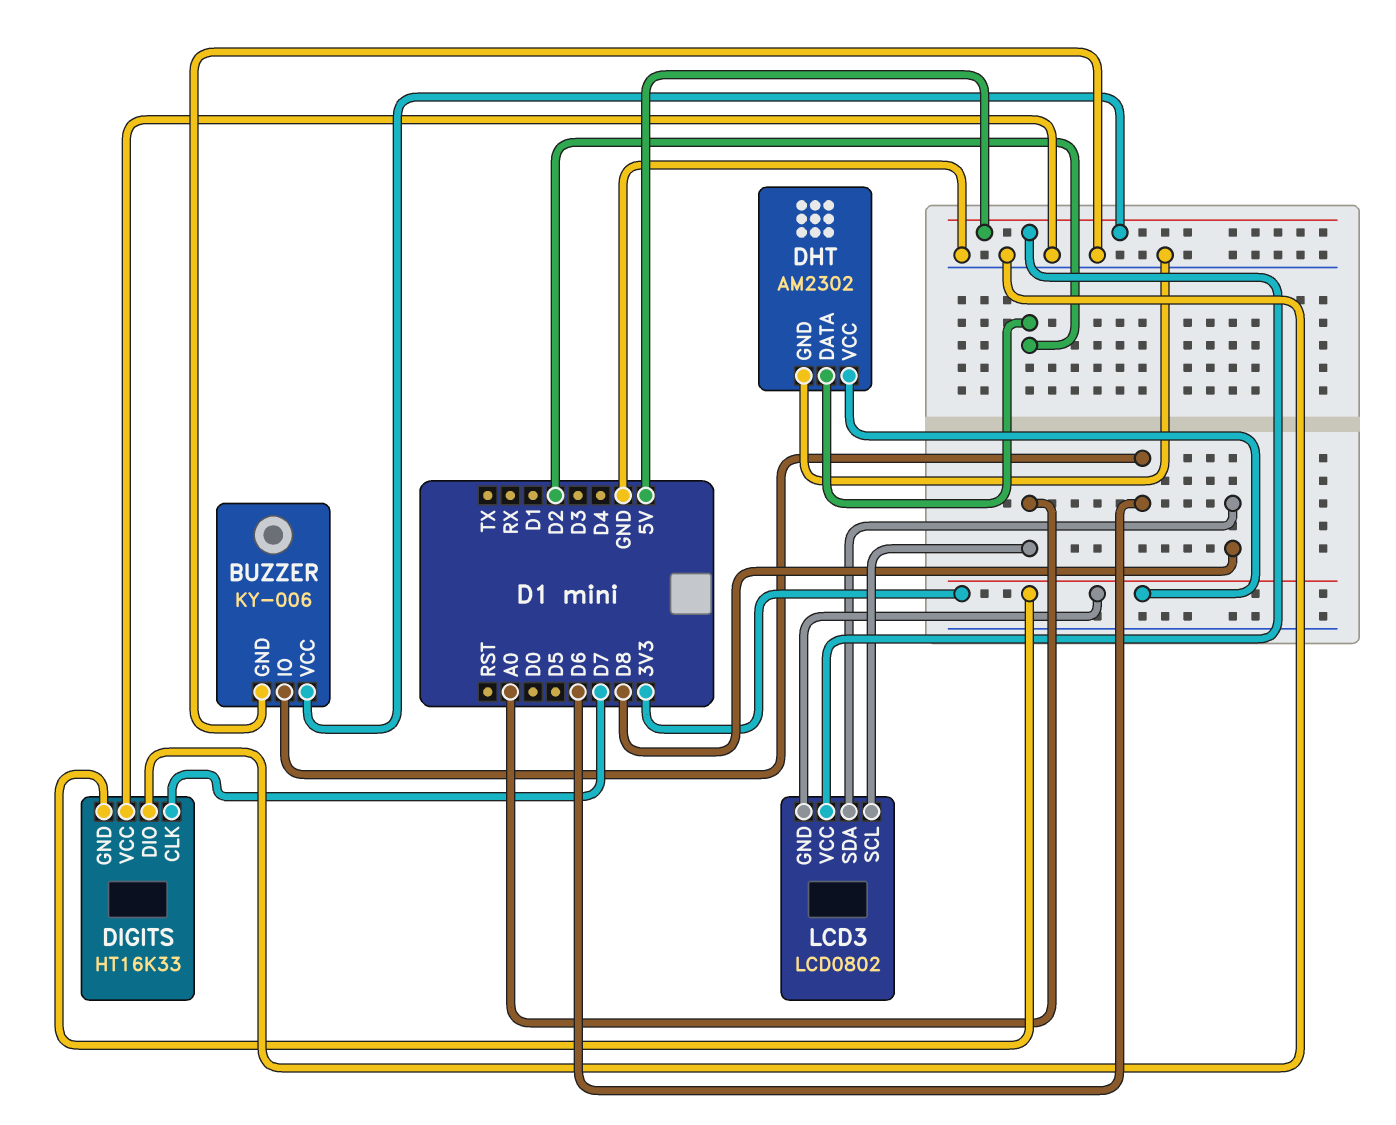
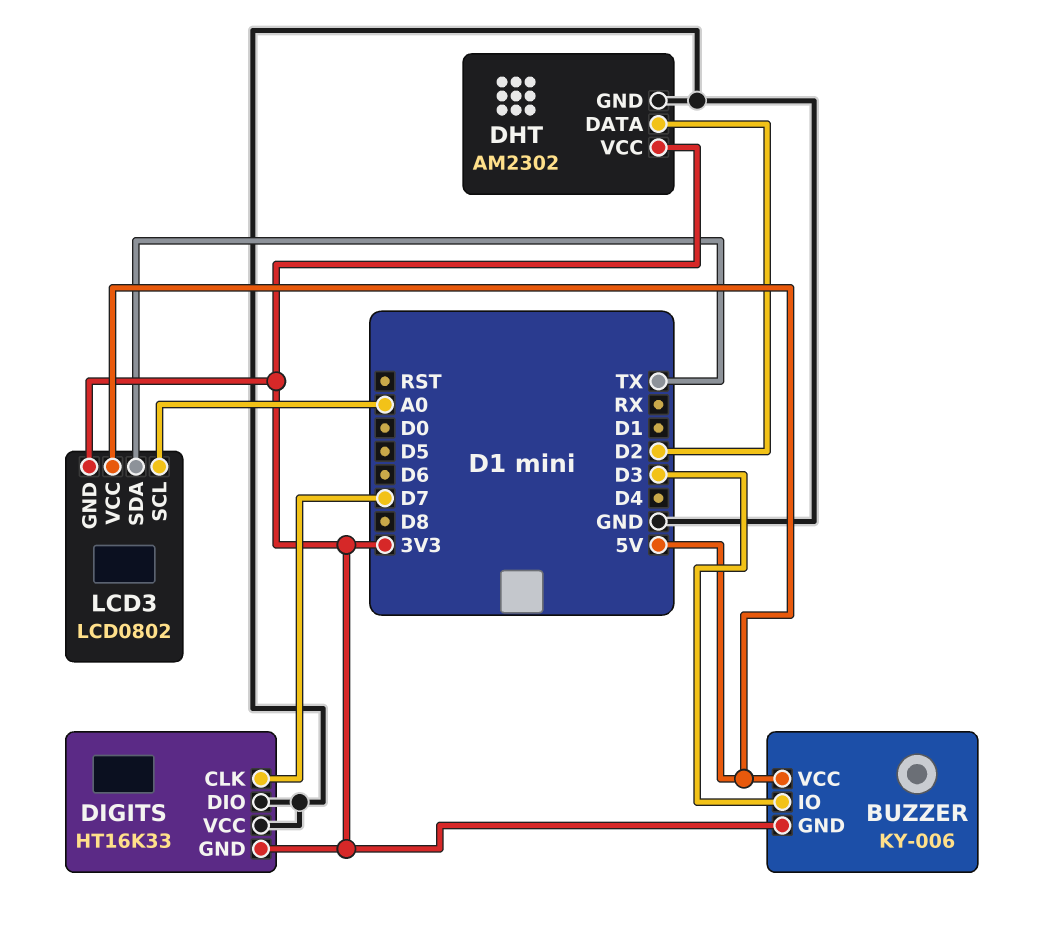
BUZZER pin GND: GND -> 3V3
BUZZER pin IO: D6 -> D3
LCD3 pin SDA: D8 -> TX

